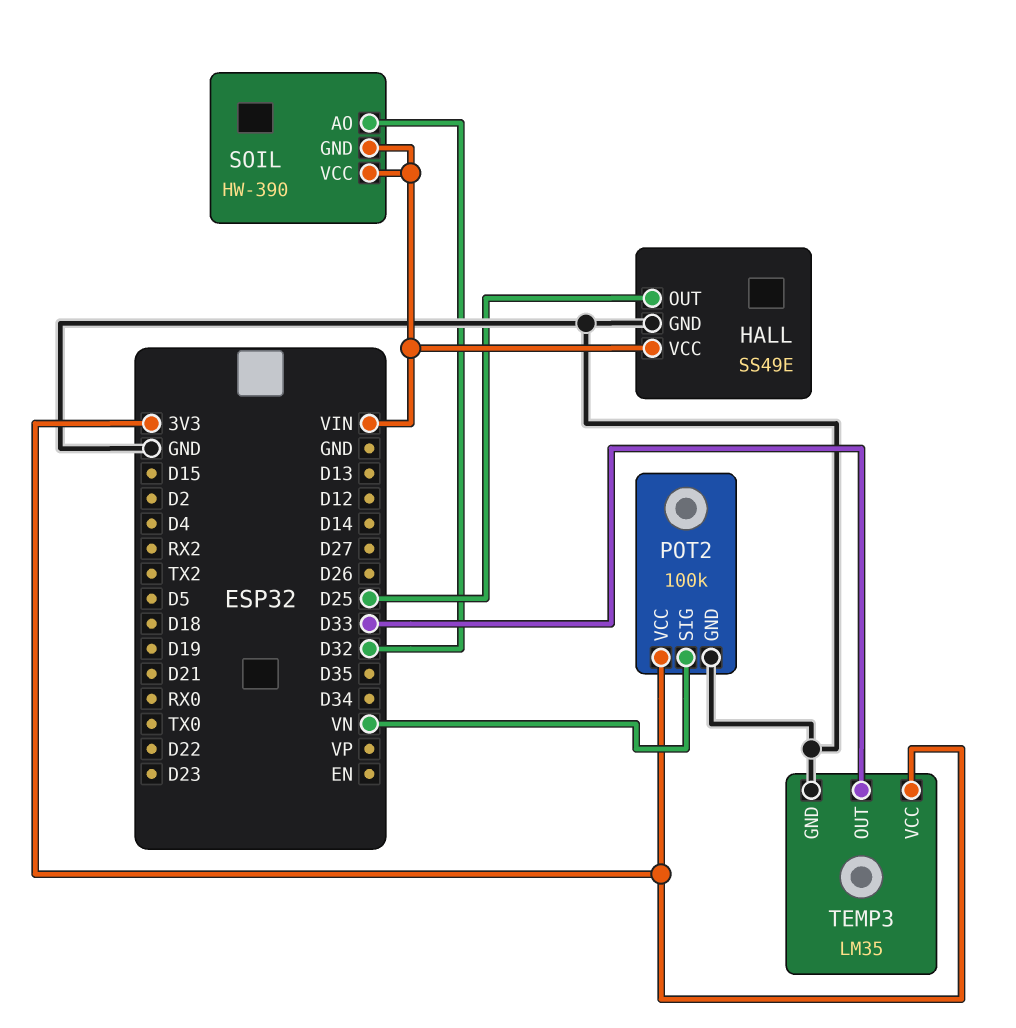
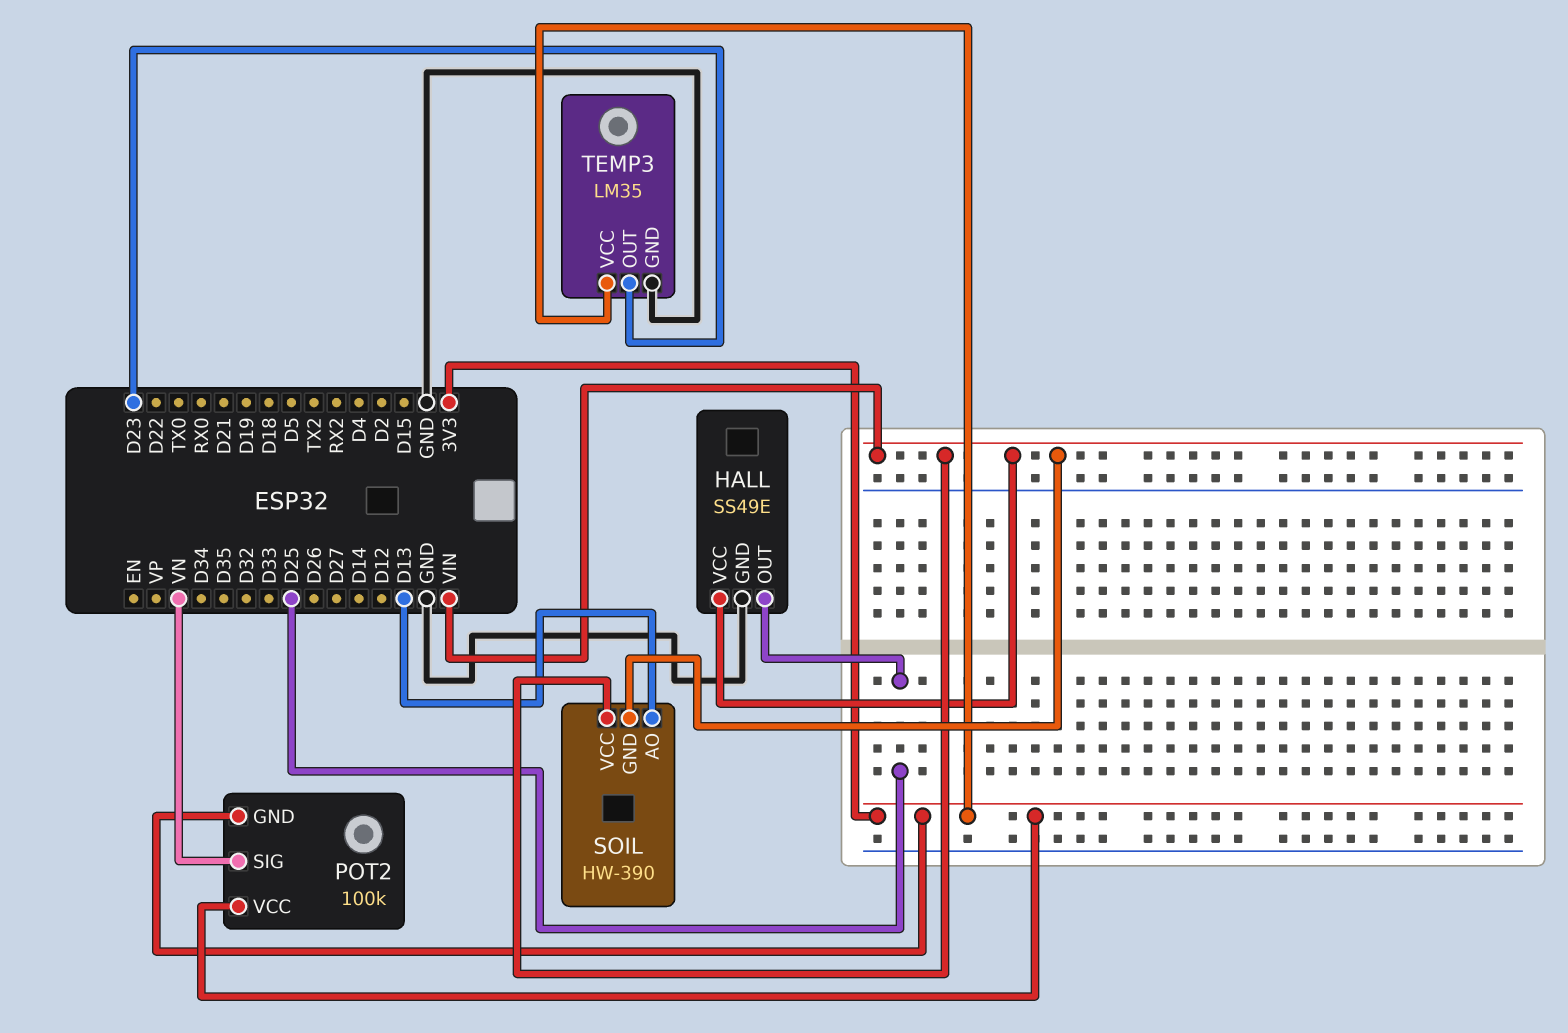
POT2 pin GND: GND -> 3V3
SOIL pin AO: D32 -> D13
TEMP3 pin OUT: D33 -> D23

